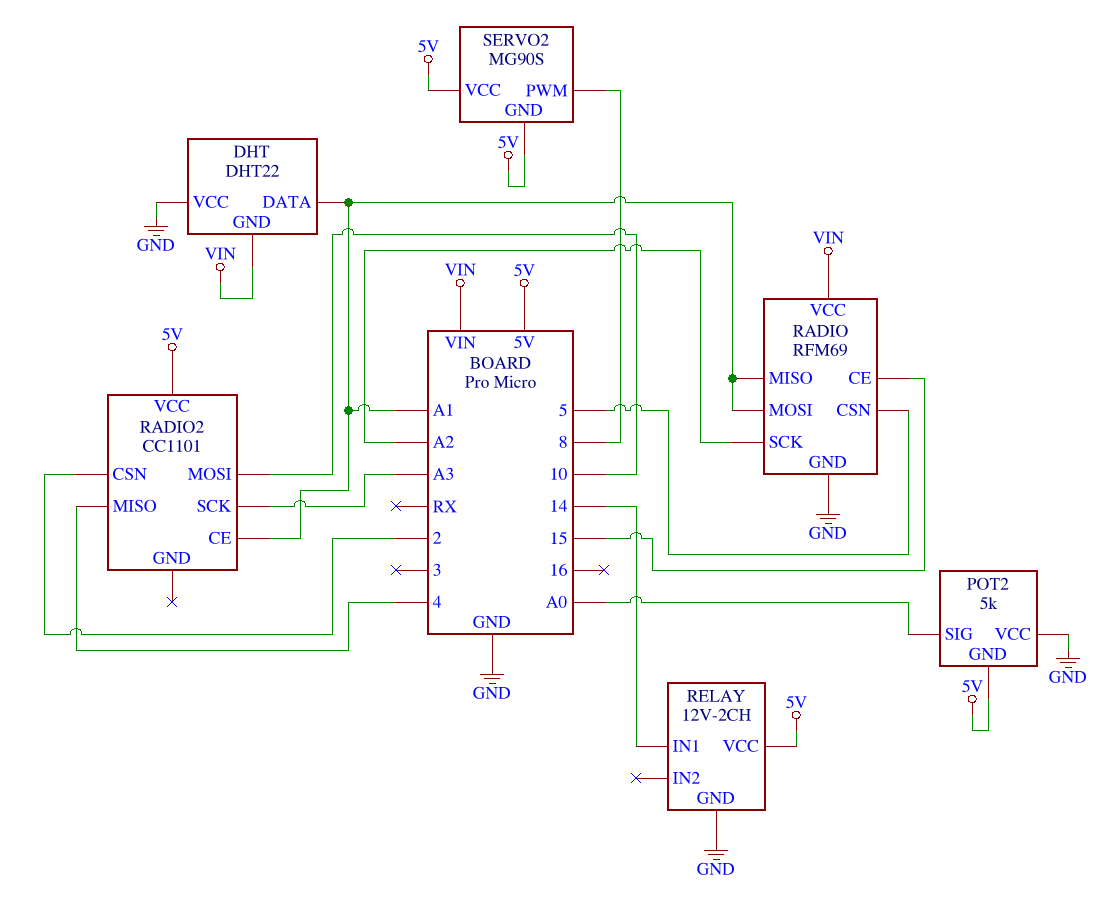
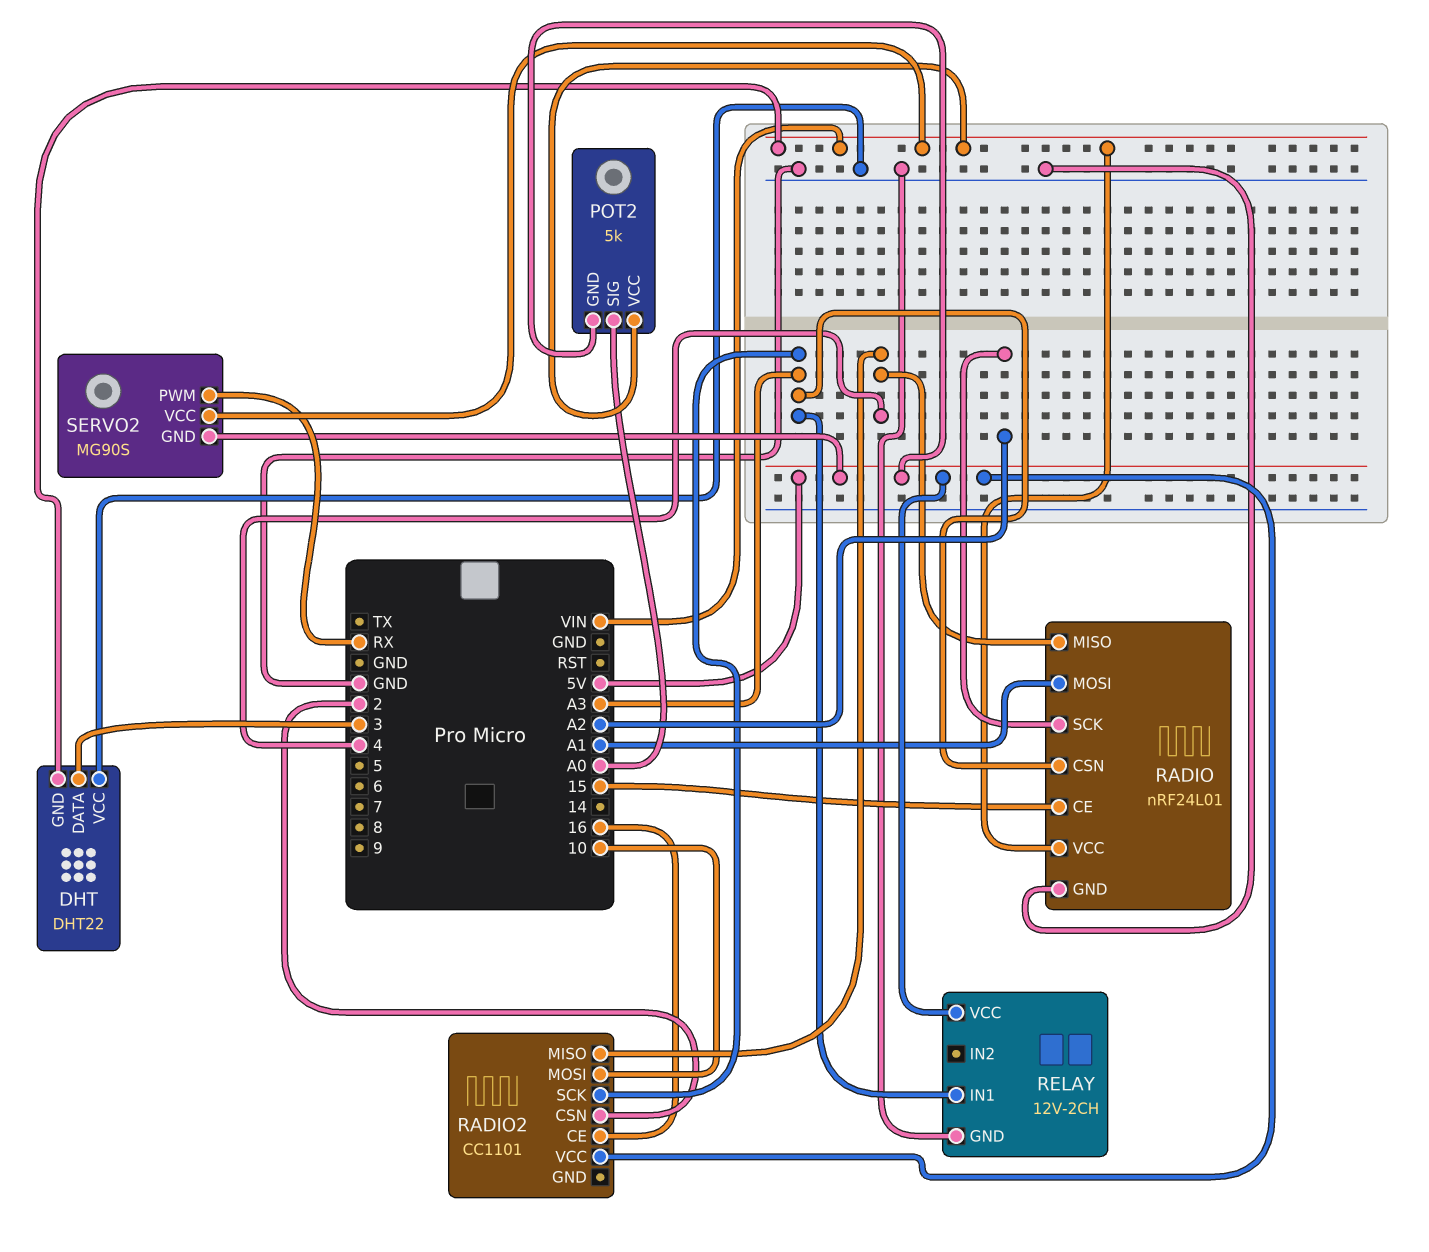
DHT pin DATA: A1 -> 3
POT2 pin VCC: GND -> VIN
RADIO: RFM69 -> nRF24L01
RADIO pin CSN: 5 -> A3
RADIO pin MISO: A1 -> 4
RADIO2 pin CE: A1 -> 16
RELAY pin IN1: 14 -> A3
SERVO2 pin PWM: 8 -> RX
SERVO2 pin VCC: 5V -> VIN

